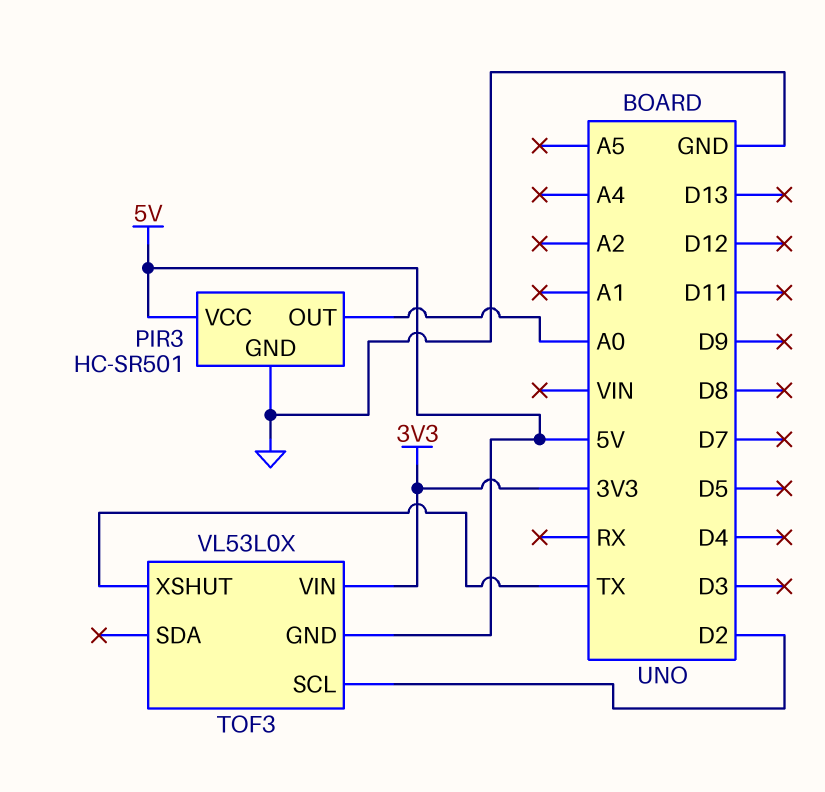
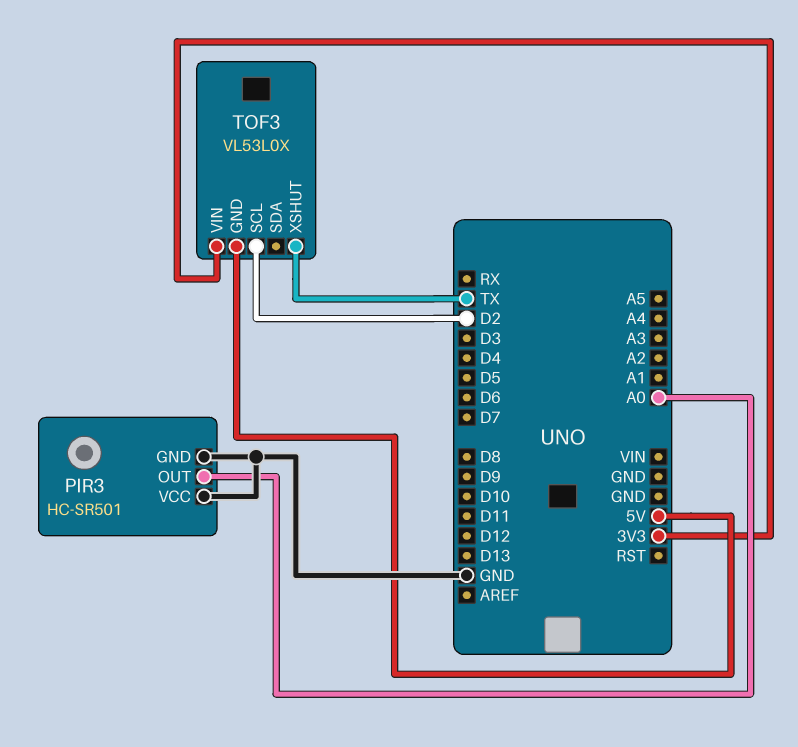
PIR3 pin VCC: 5V -> GND

